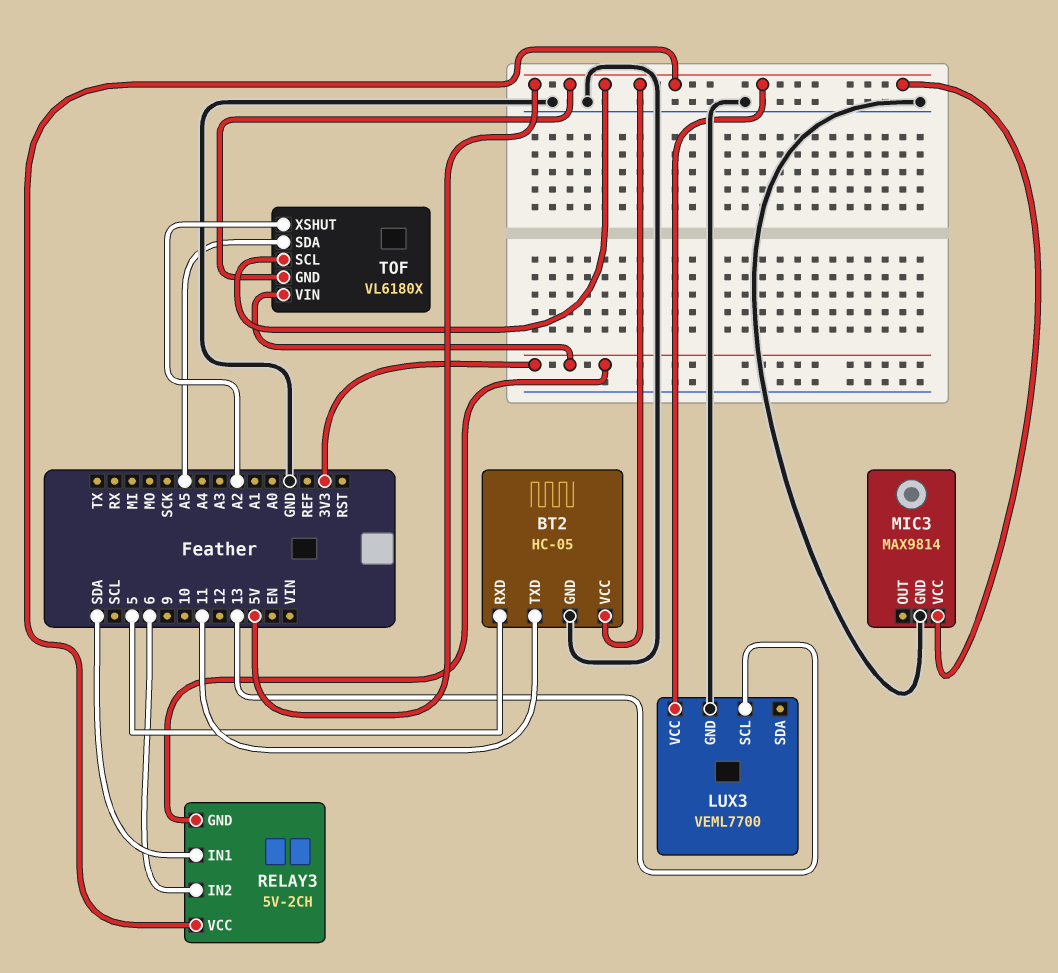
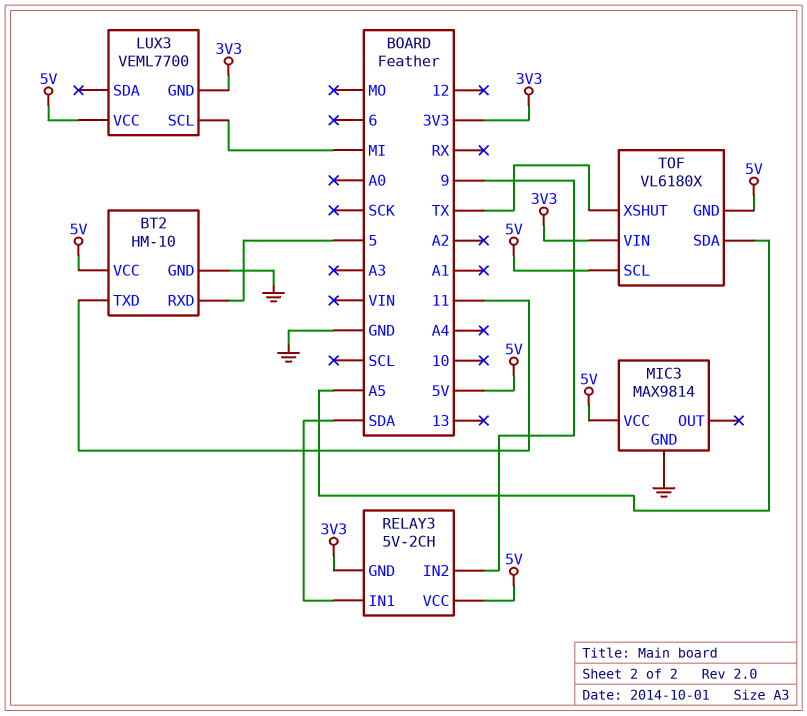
BT2: HC-05 -> HM-10
LUX3 pin GND: GND -> 3V3
LUX3 pin SCL: 13 -> MI
RELAY3 pin IN2: 6 -> 9
TOF pin XSHUT: A2 -> TX

